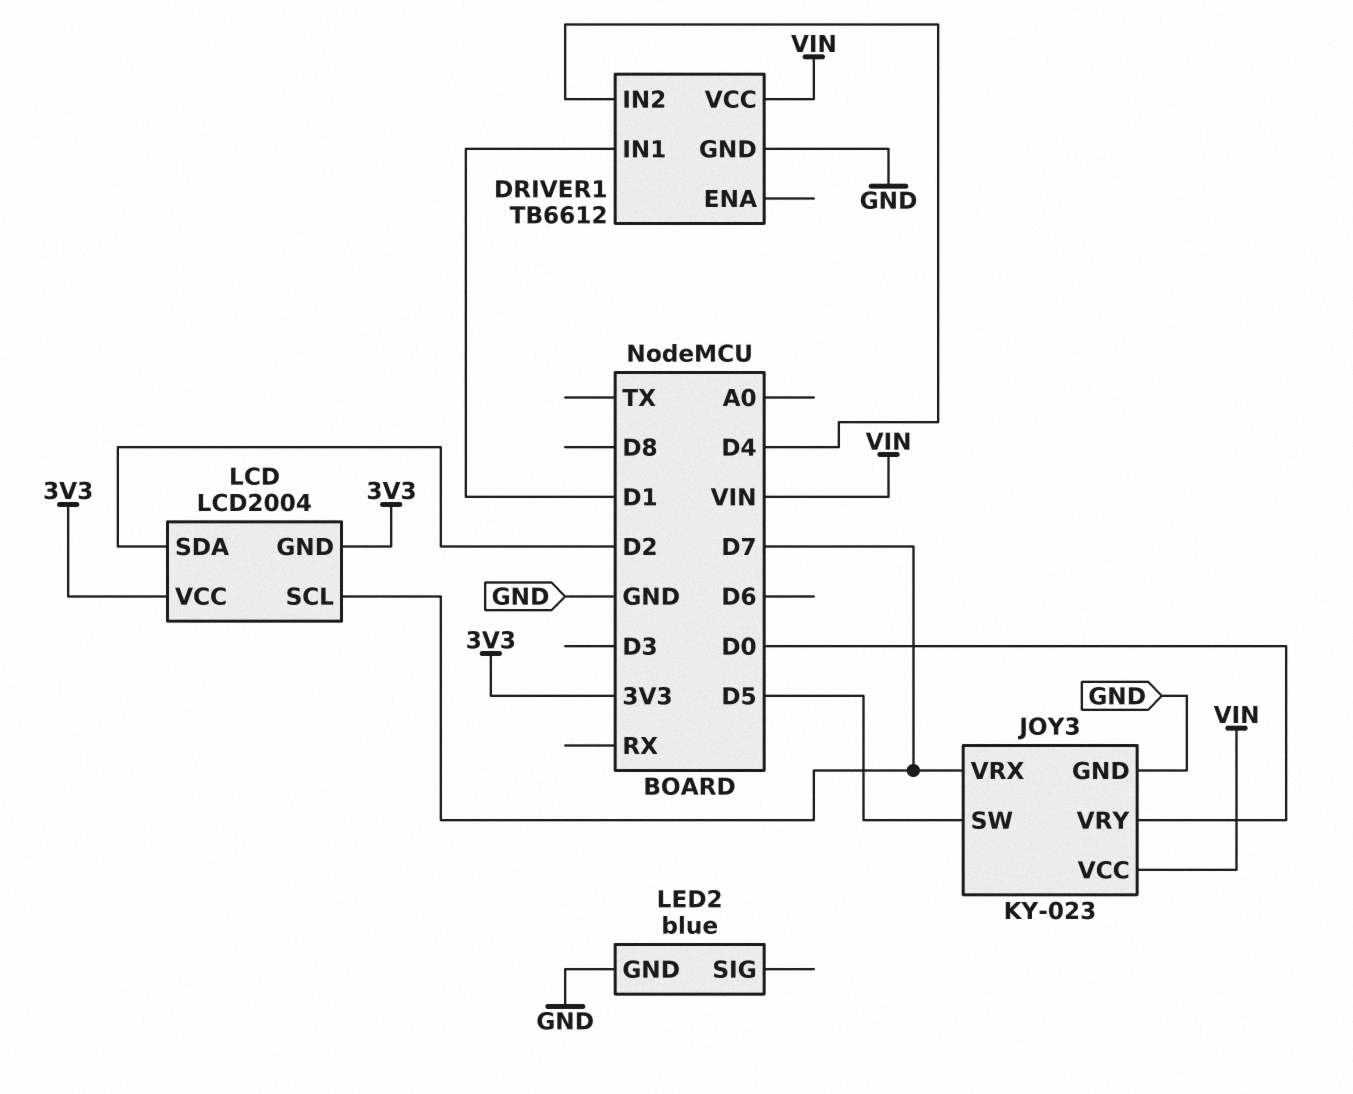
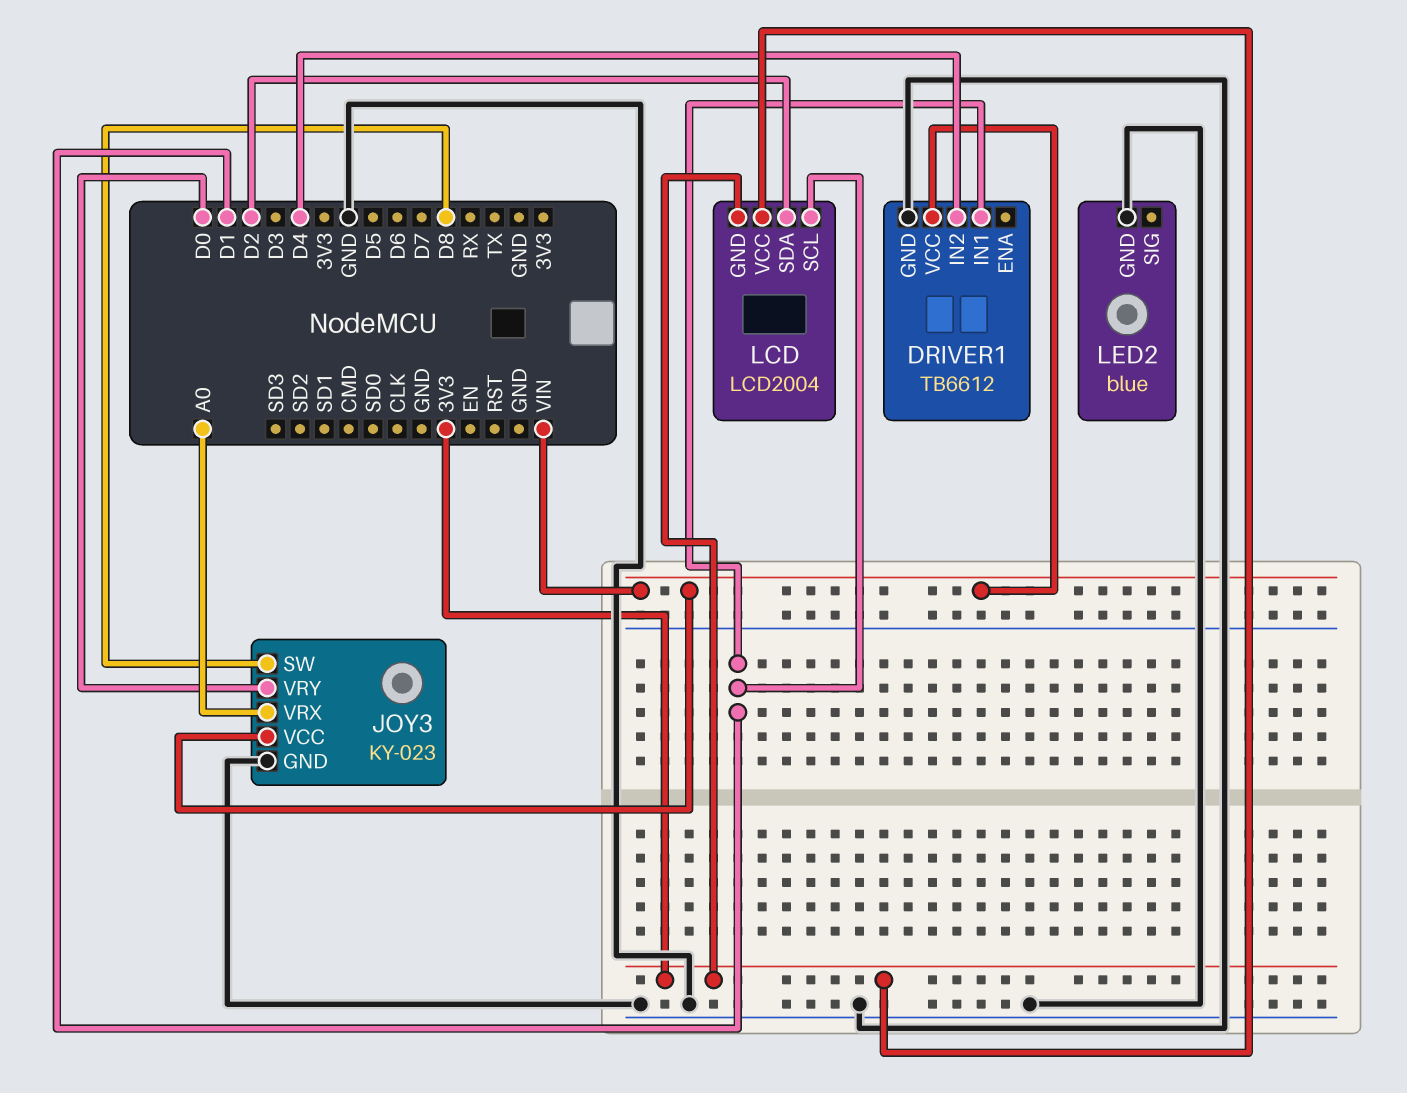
JOY3 pin SW: D5 -> D8
JOY3 pin VRX: D7 -> A0
LCD pin SCL: D7 -> D1

